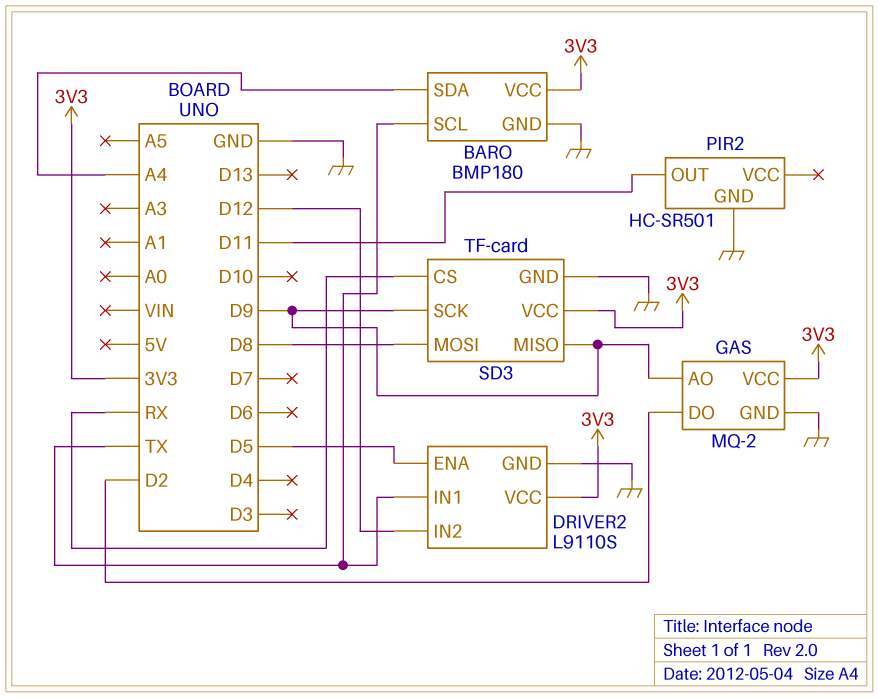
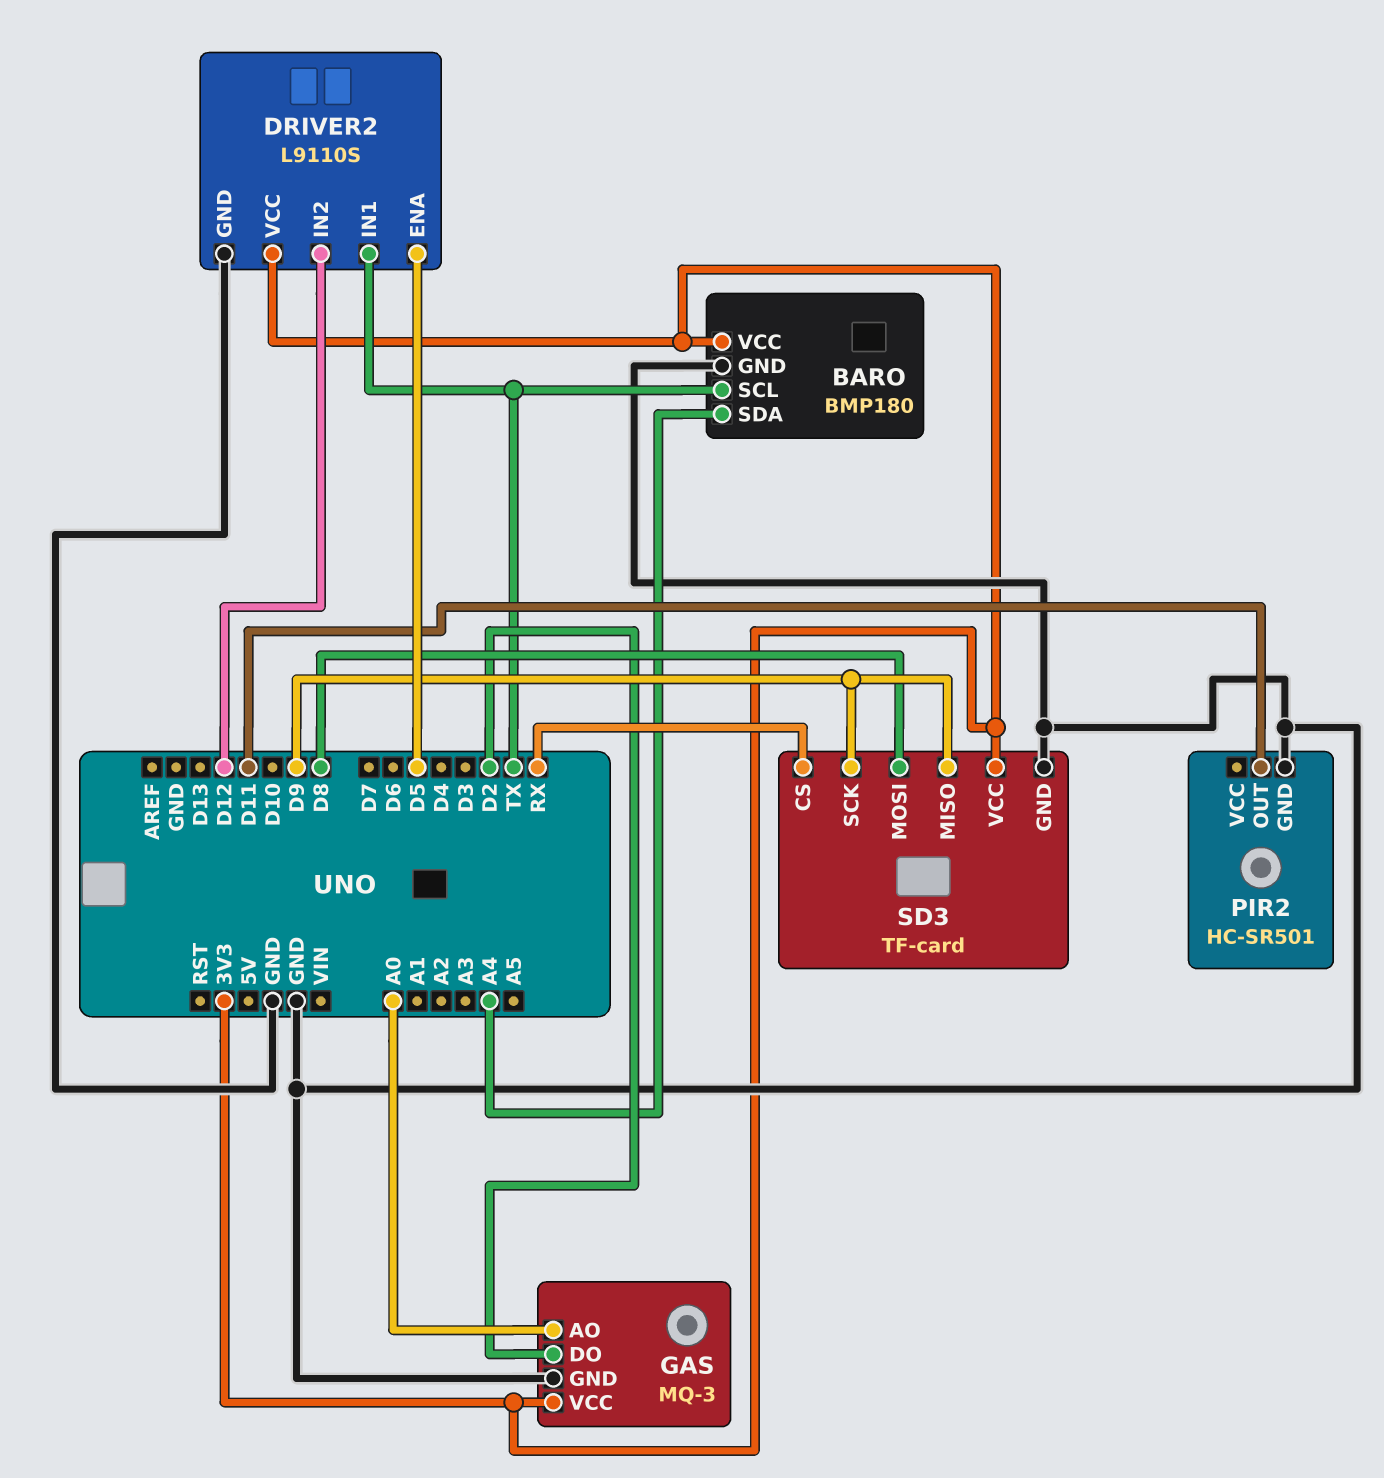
GAS: MQ-2 -> MQ-3
GAS pin AO: D9 -> A0

